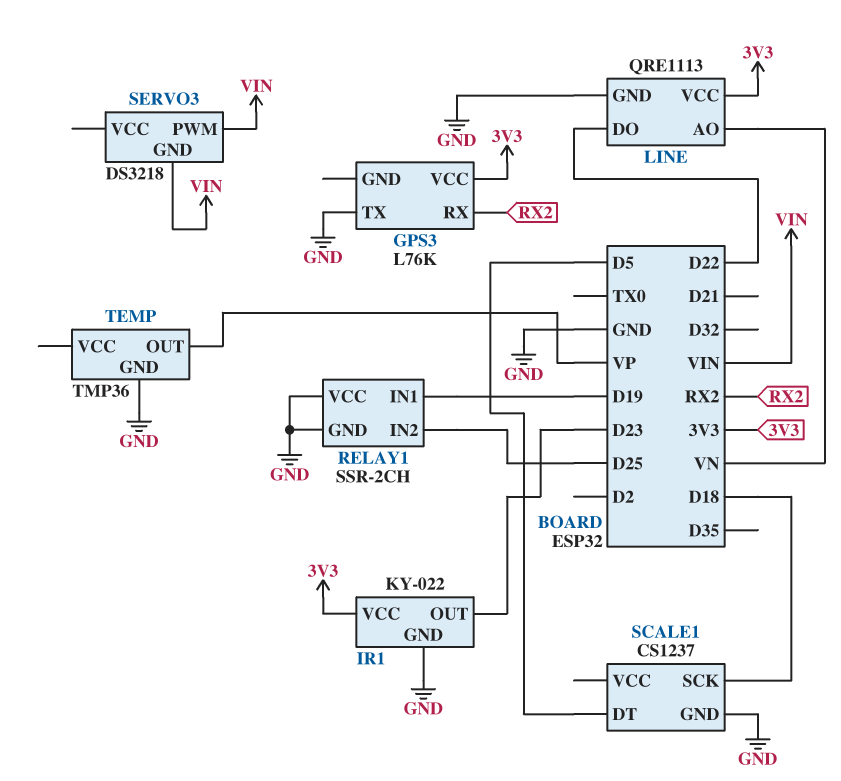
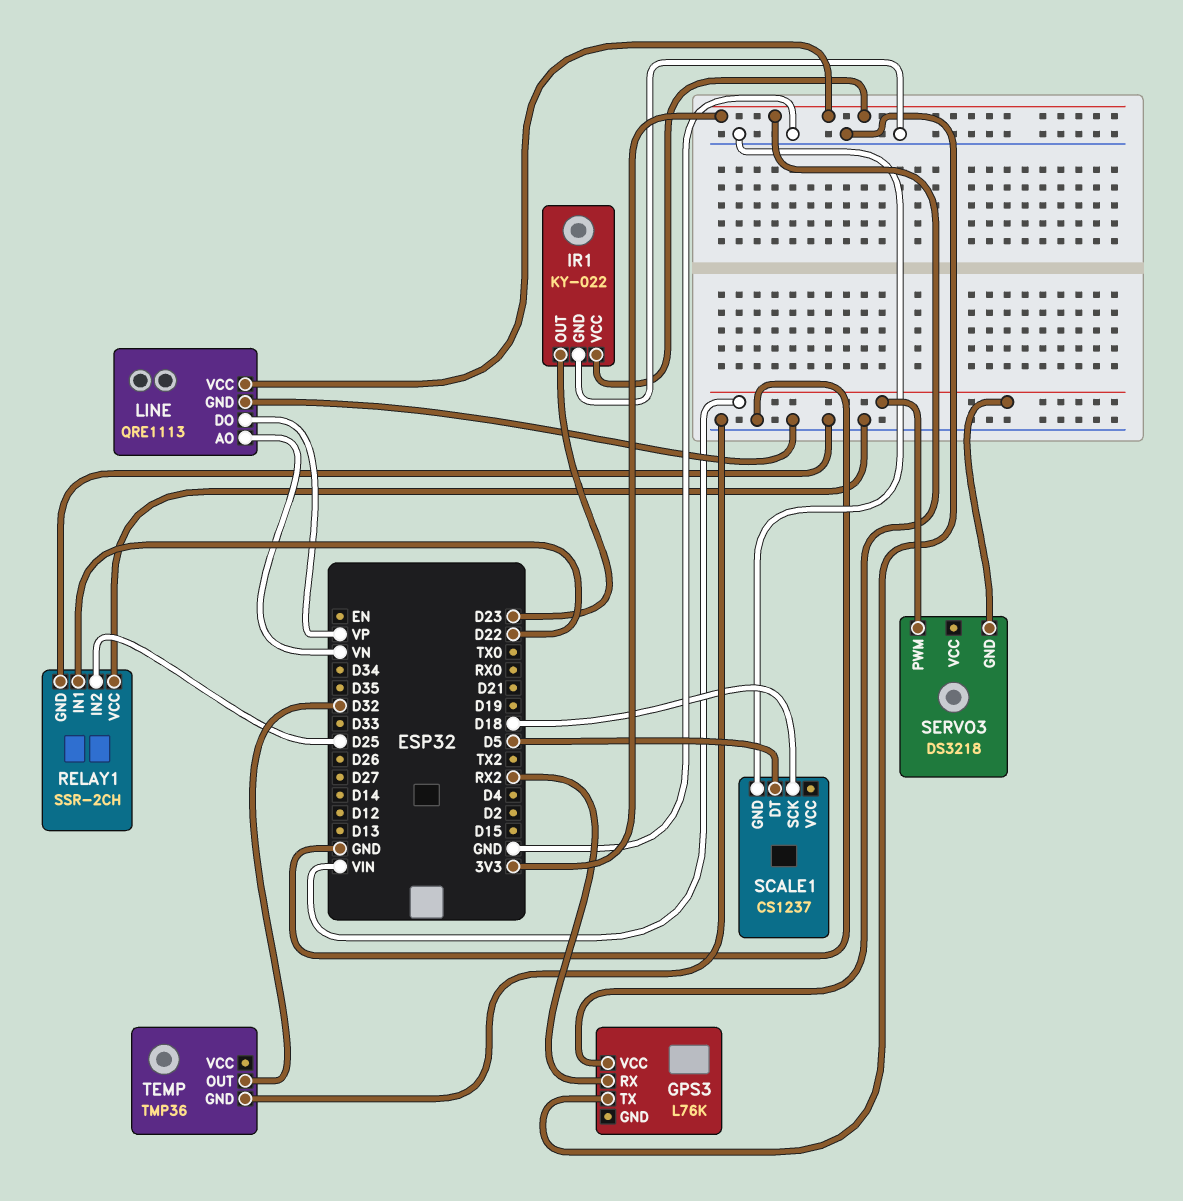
LINE pin DO: D22 -> VP
RELAY1 pin IN1: D19 -> D22
TEMP pin OUT: VP -> D32

